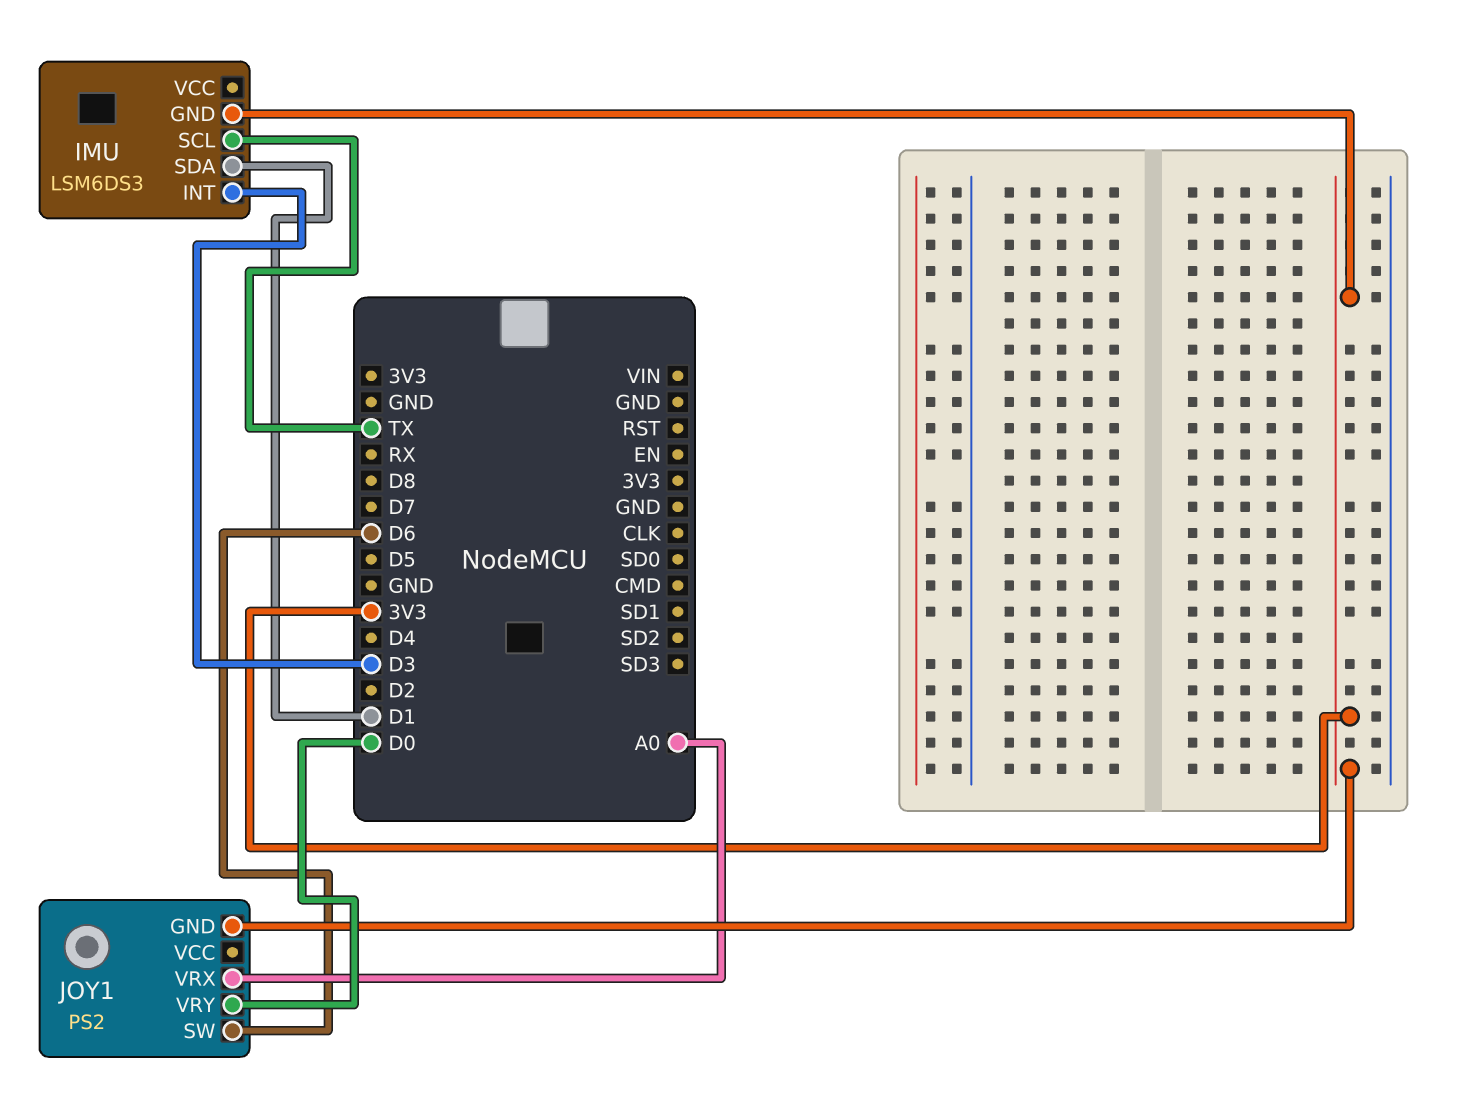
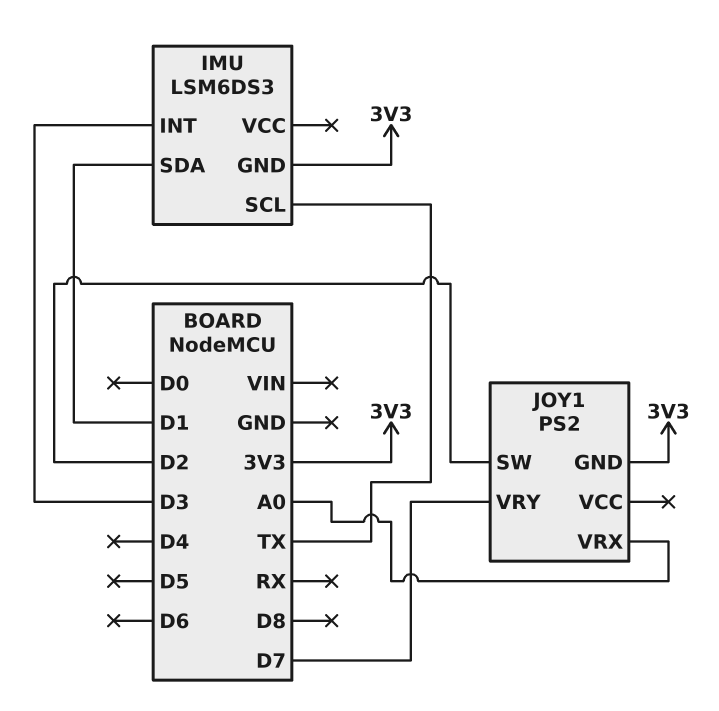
JOY1 pin SW: D6 -> D2
JOY1 pin VRY: D0 -> D7

